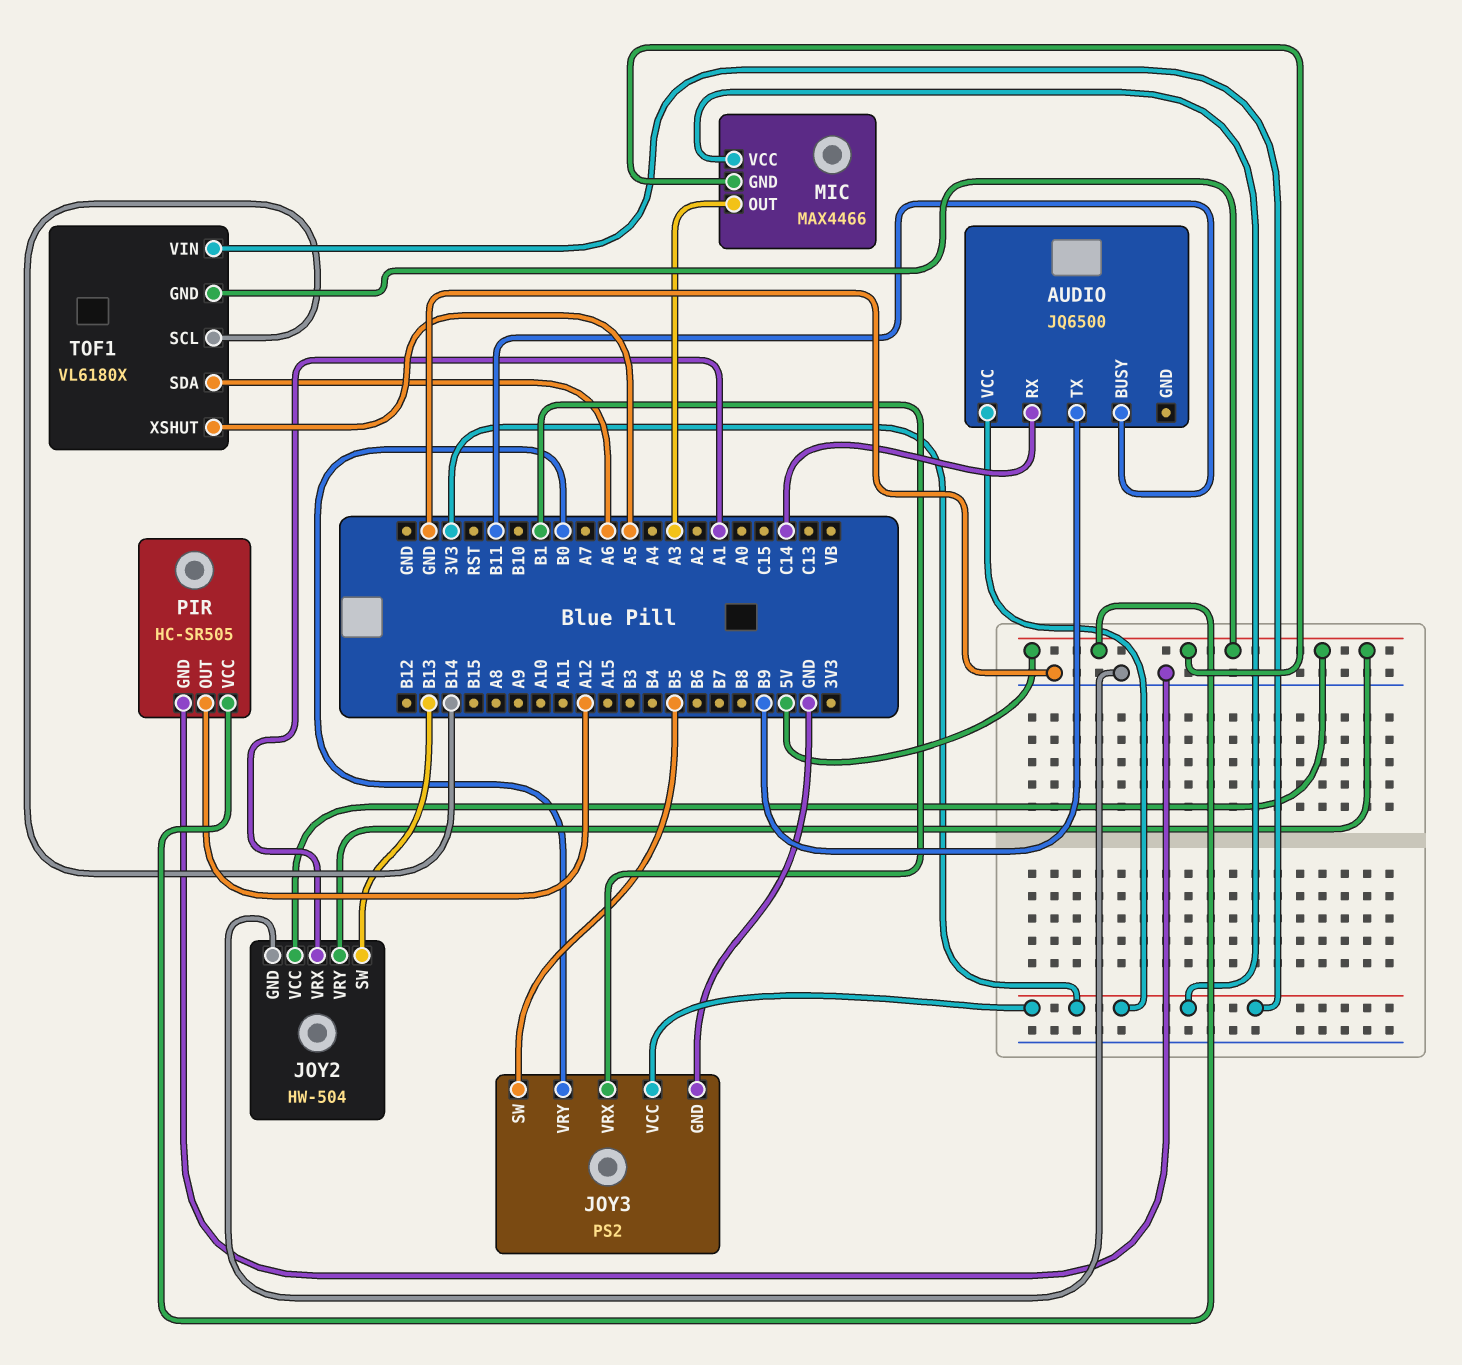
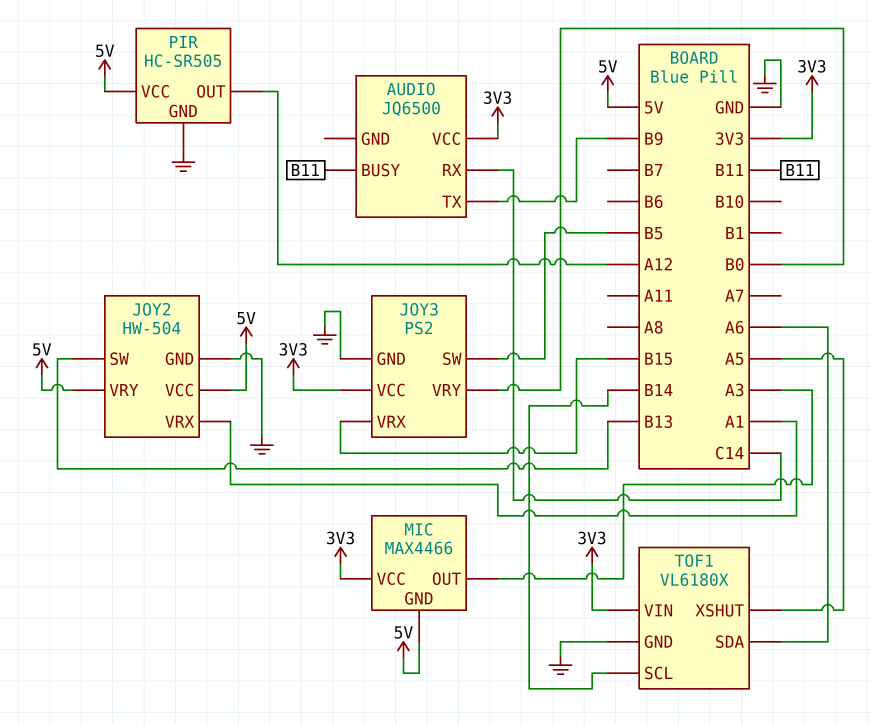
JOY3 pin VRX: B1 -> B15
TOF1 pin GND: 5V -> GND

